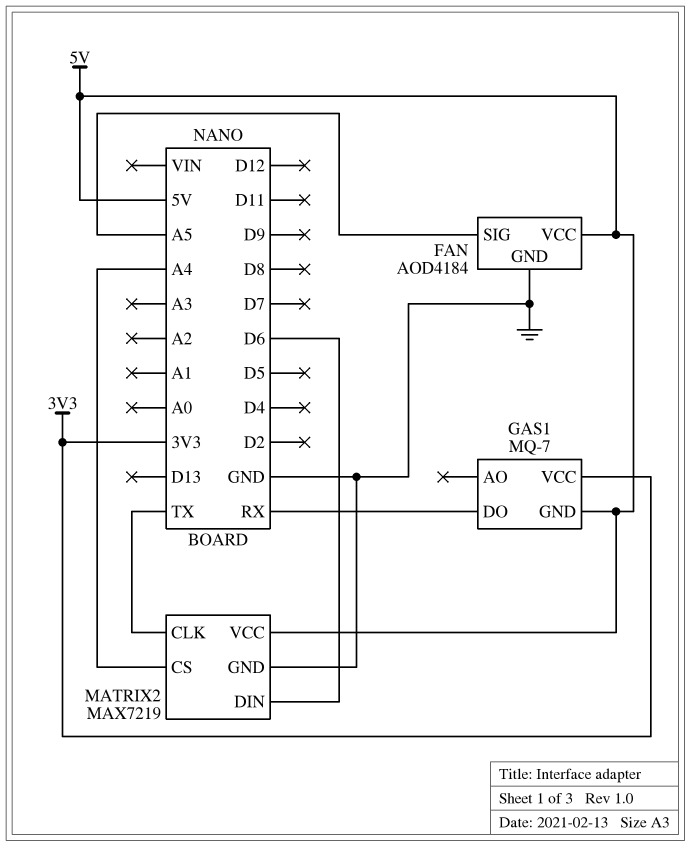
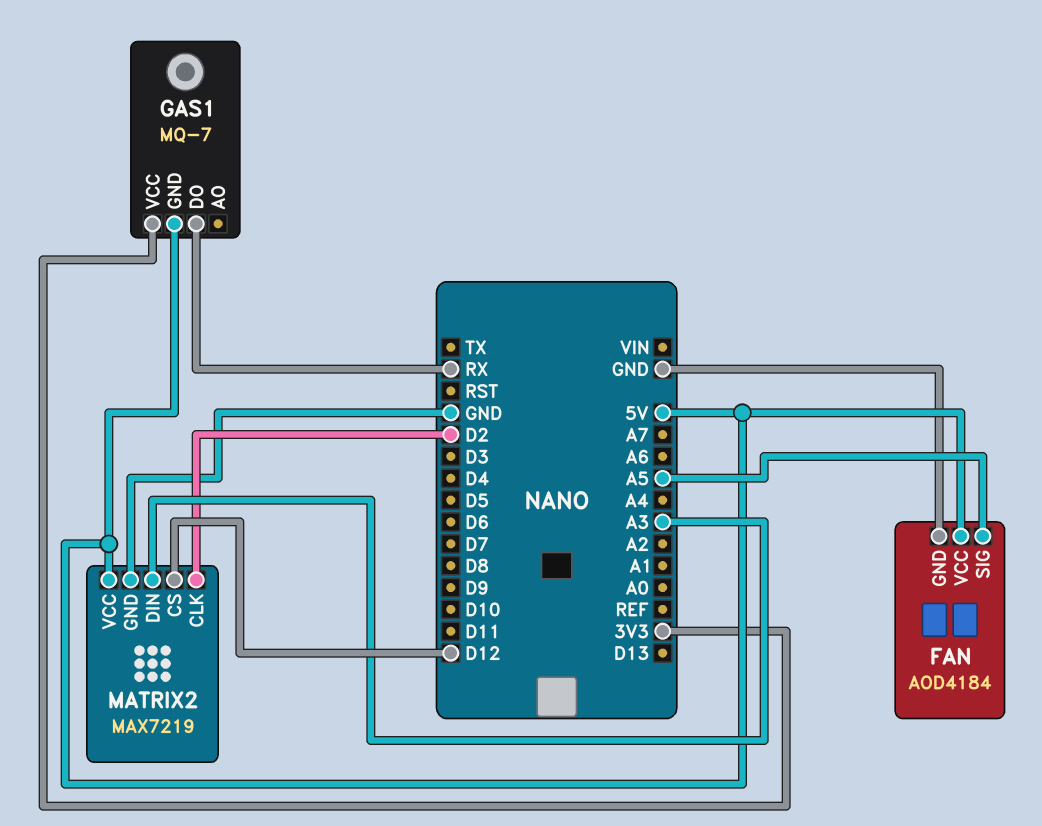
MATRIX2 pin CLK: TX -> D2
MATRIX2 pin CS: A4 -> D12
MATRIX2 pin DIN: D6 -> A3

